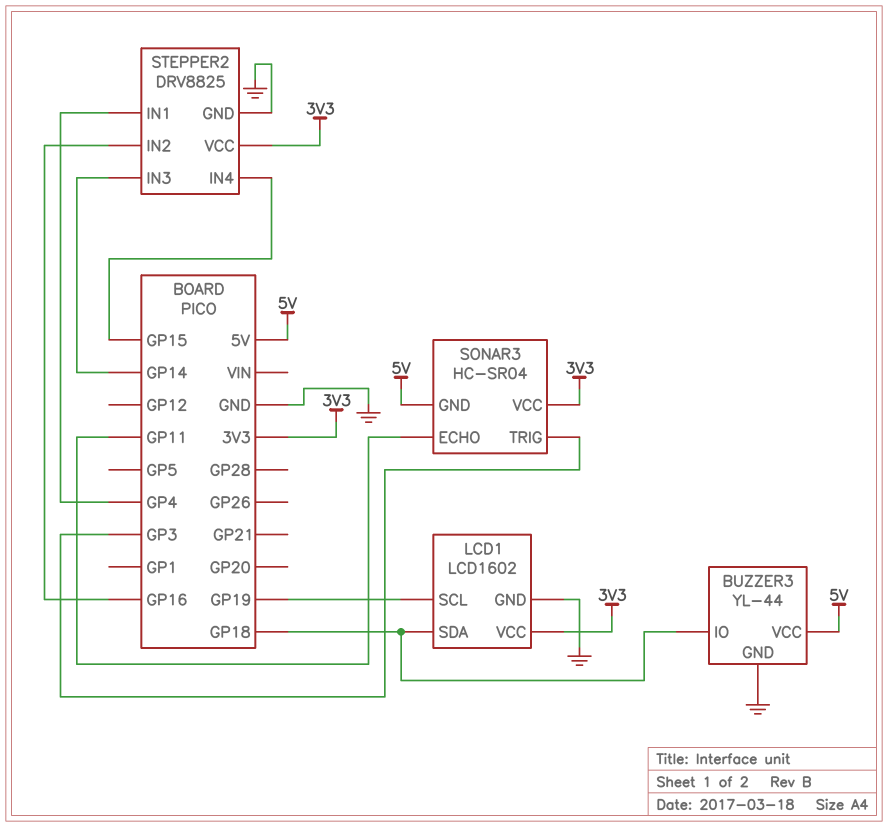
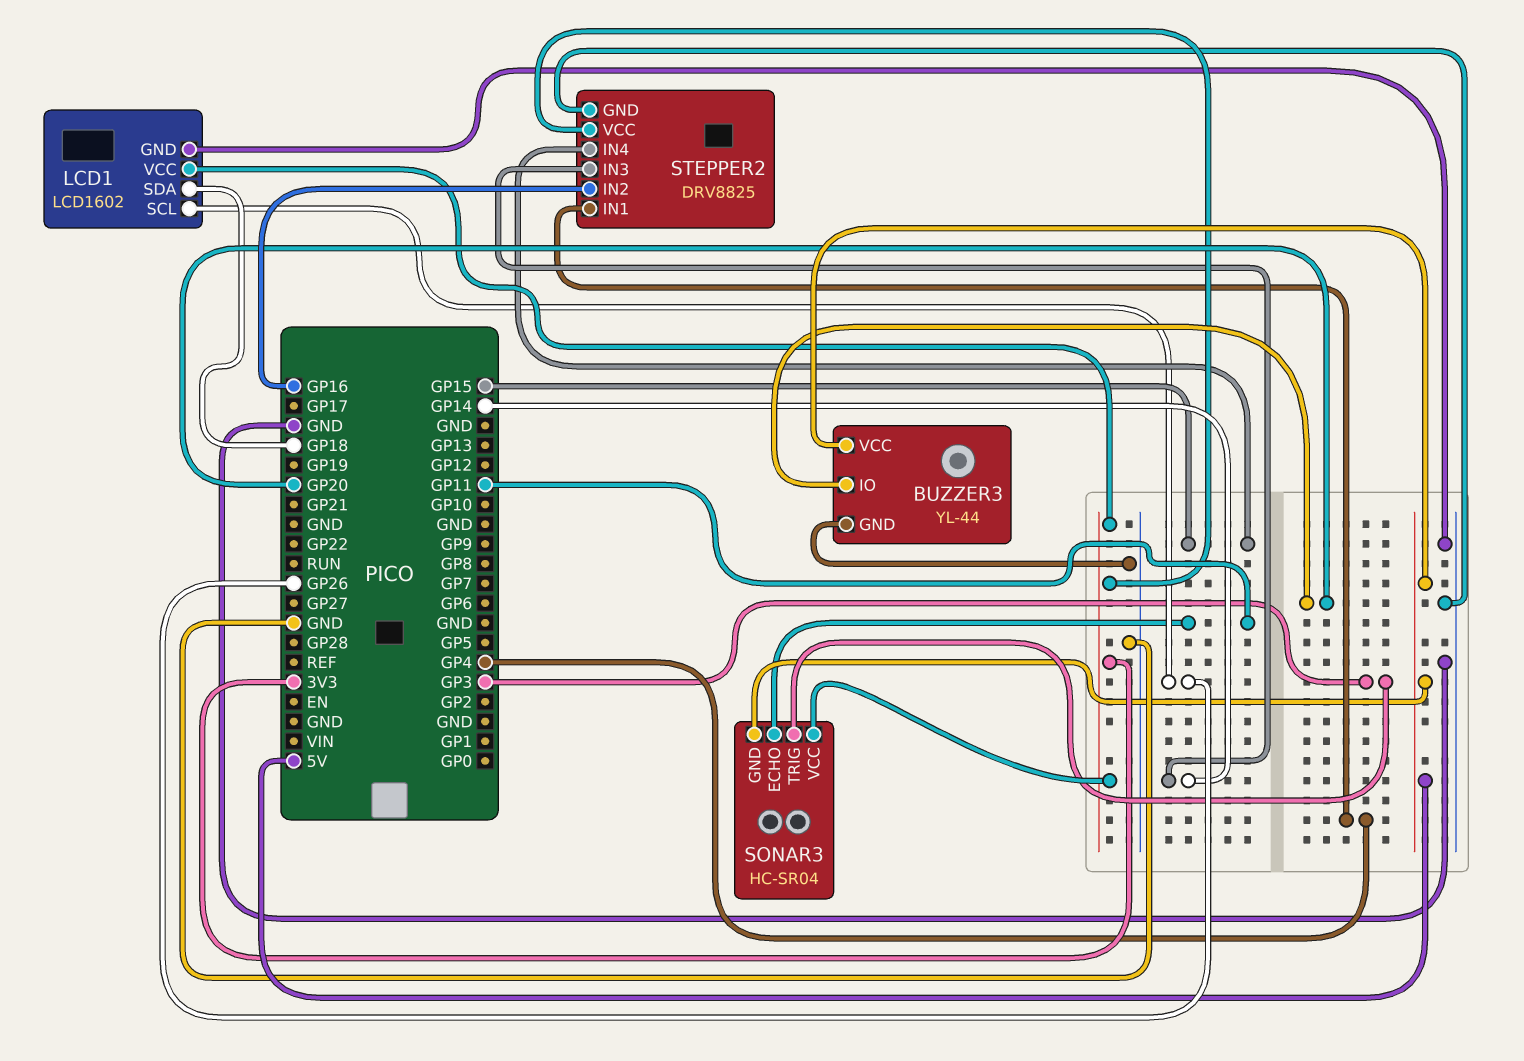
BUZZER3 pin IO: GP18 -> GP20
LCD1 pin SCL: GP19 -> GP26

